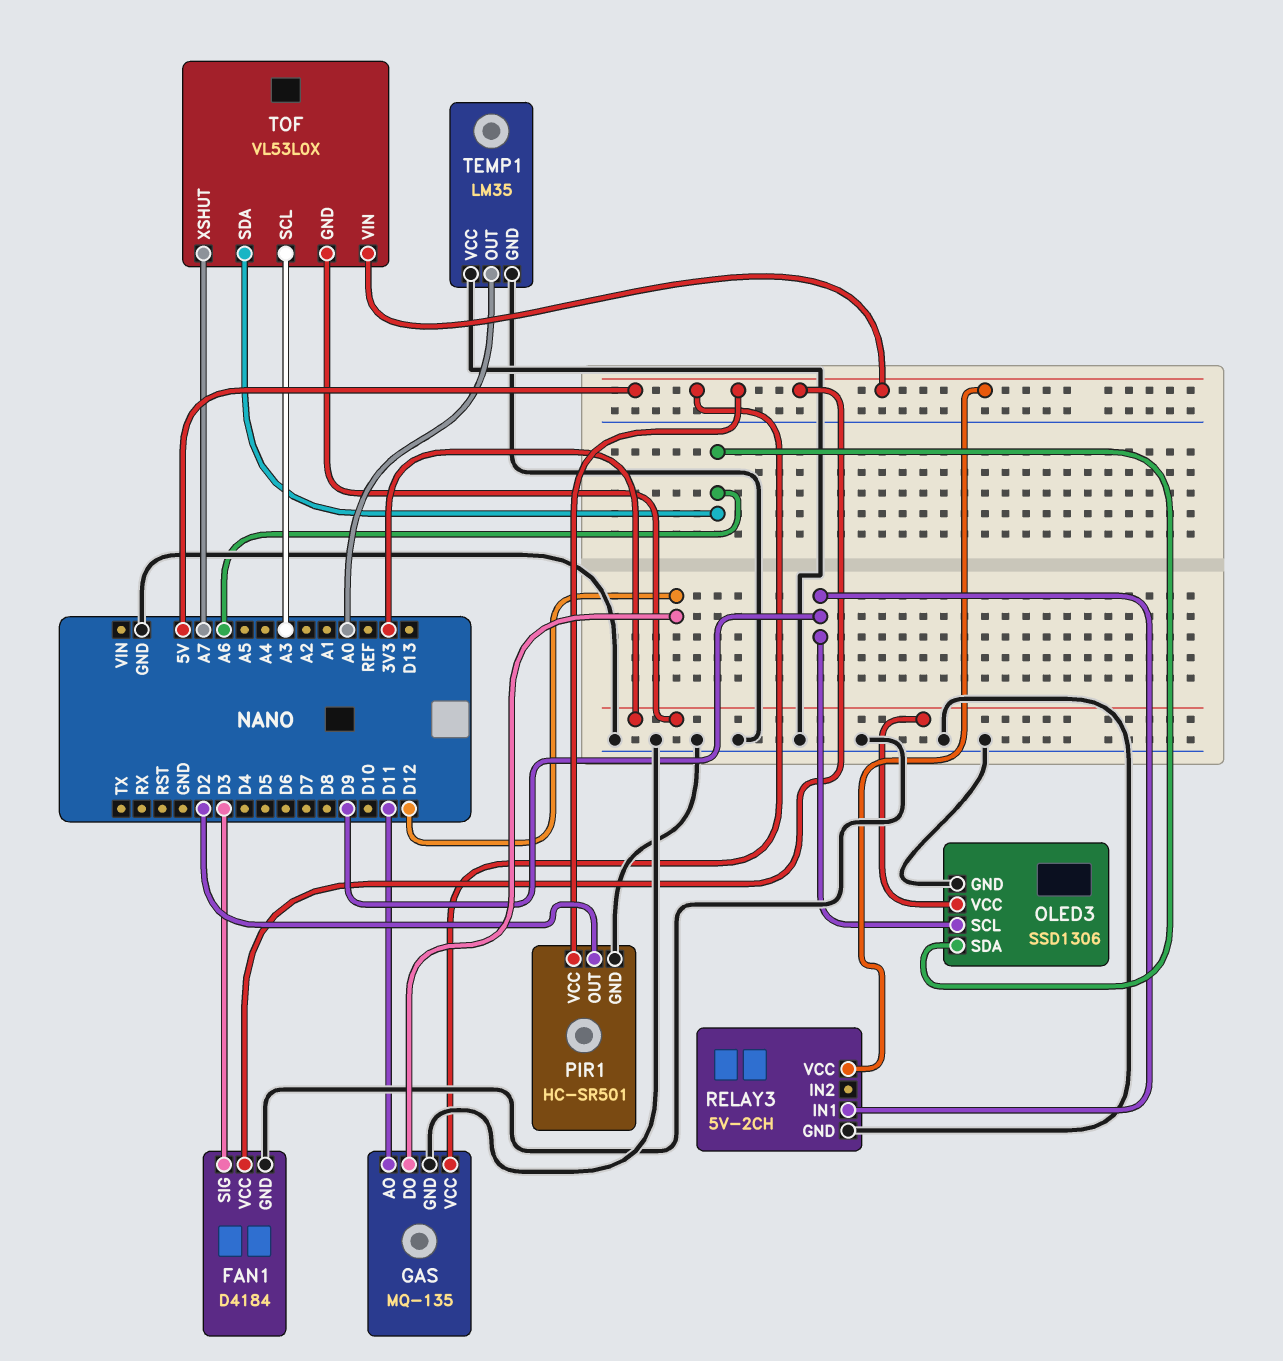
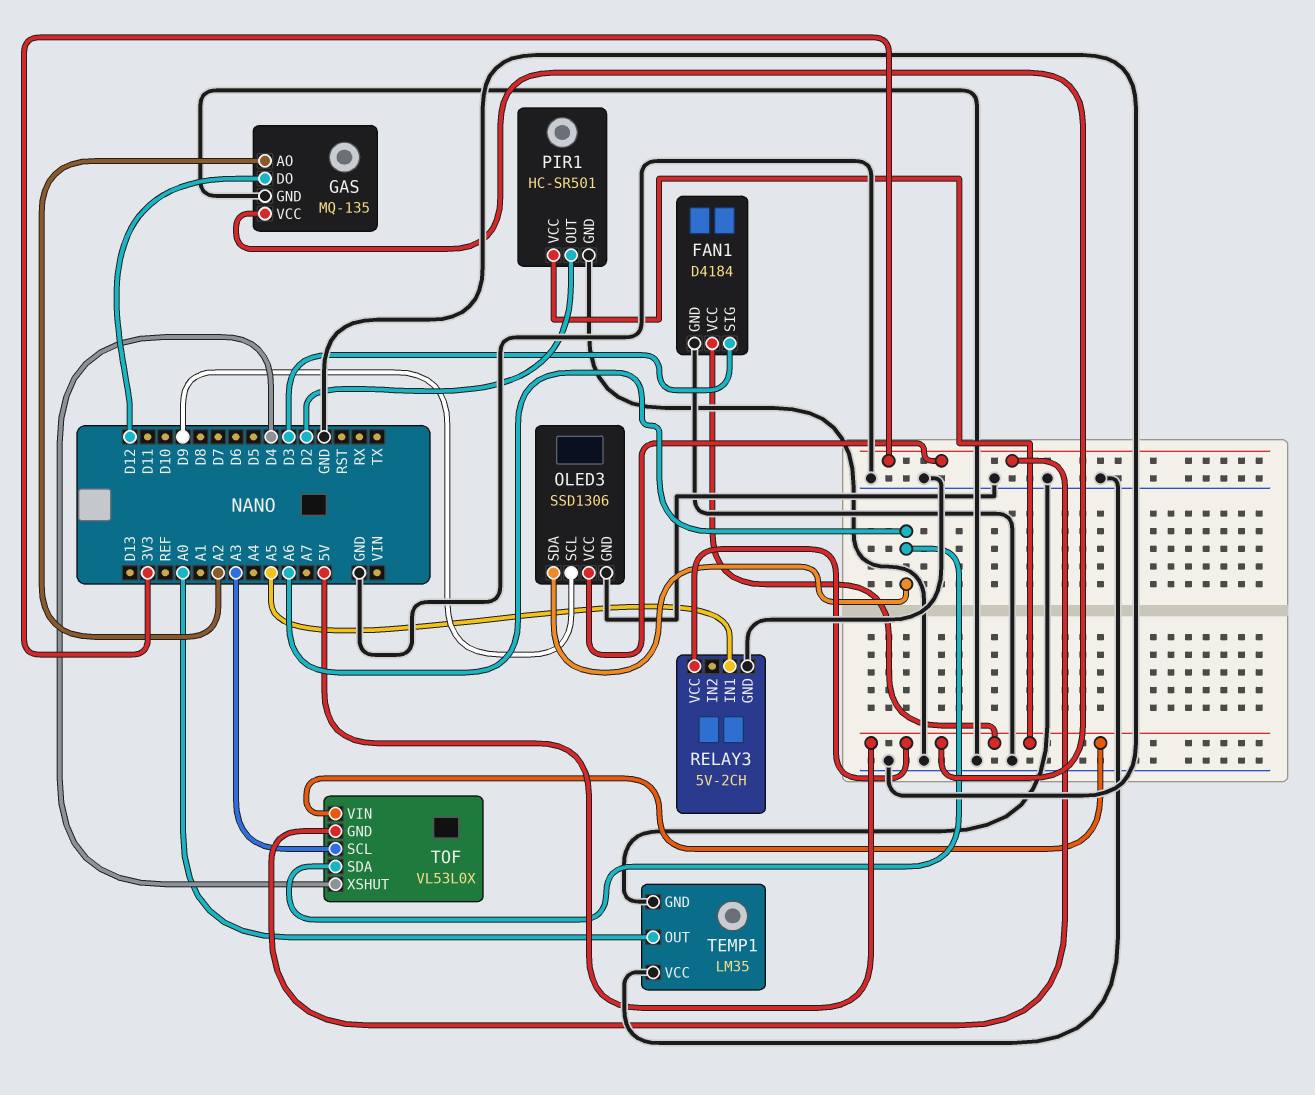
GAS pin AO: D11 -> A2
RELAY3 pin IN1: D9 -> A5
TOF pin XSHUT: A7 -> D4

